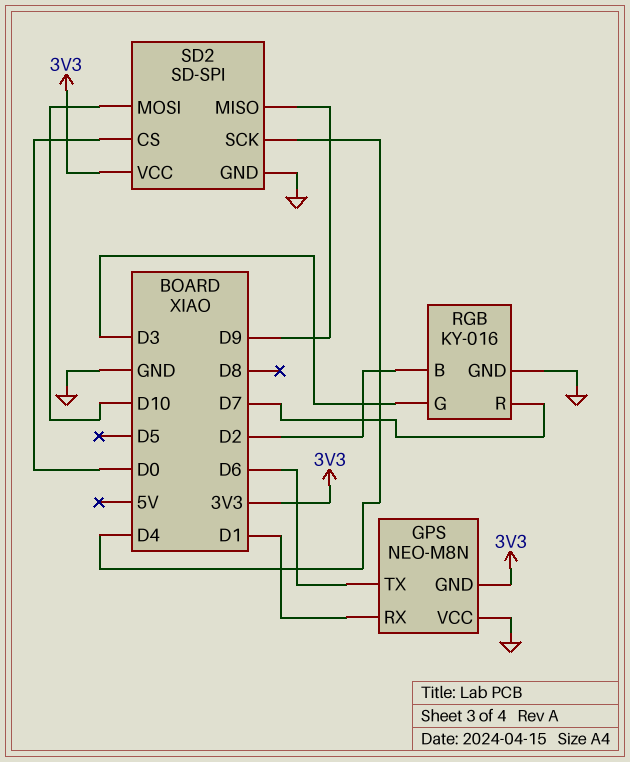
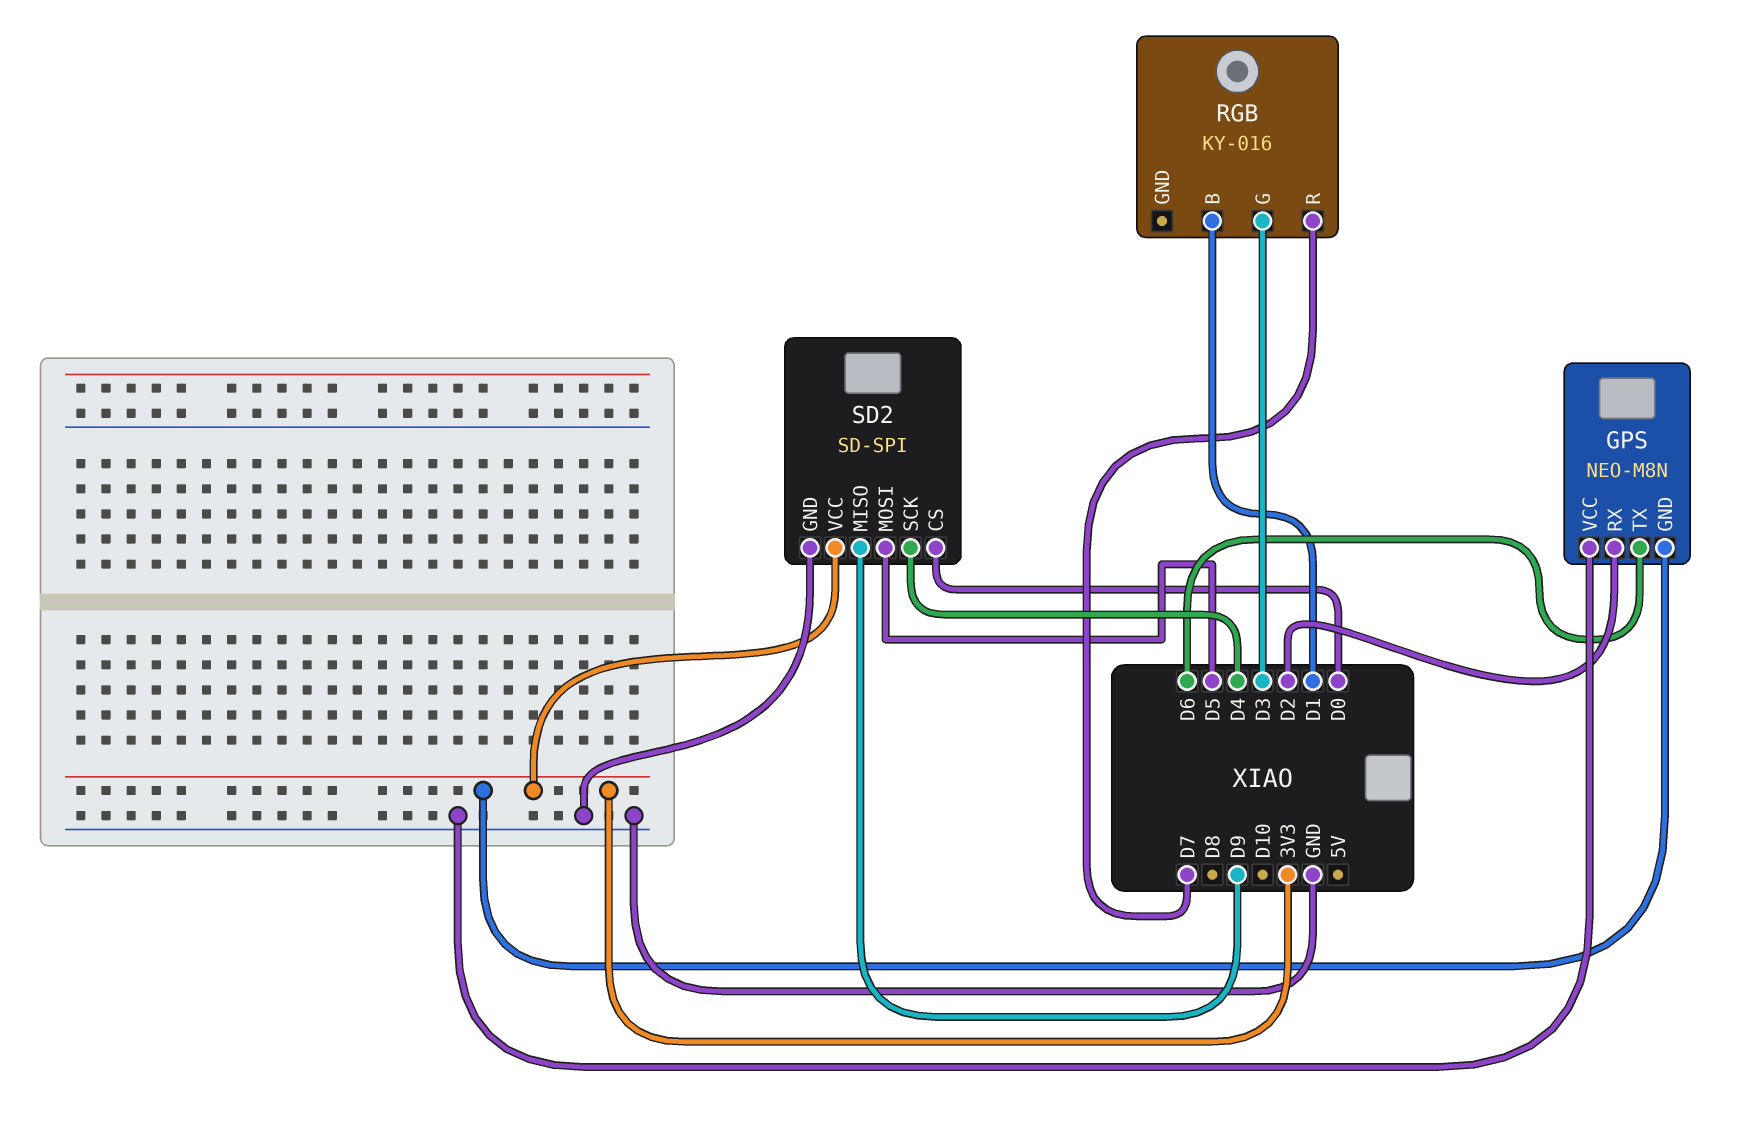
GPS pin RX: D1 -> D2
RGB pin B: D2 -> D1
RGB pin GND: GND -> none
SD2 pin MOSI: D10 -> D5

